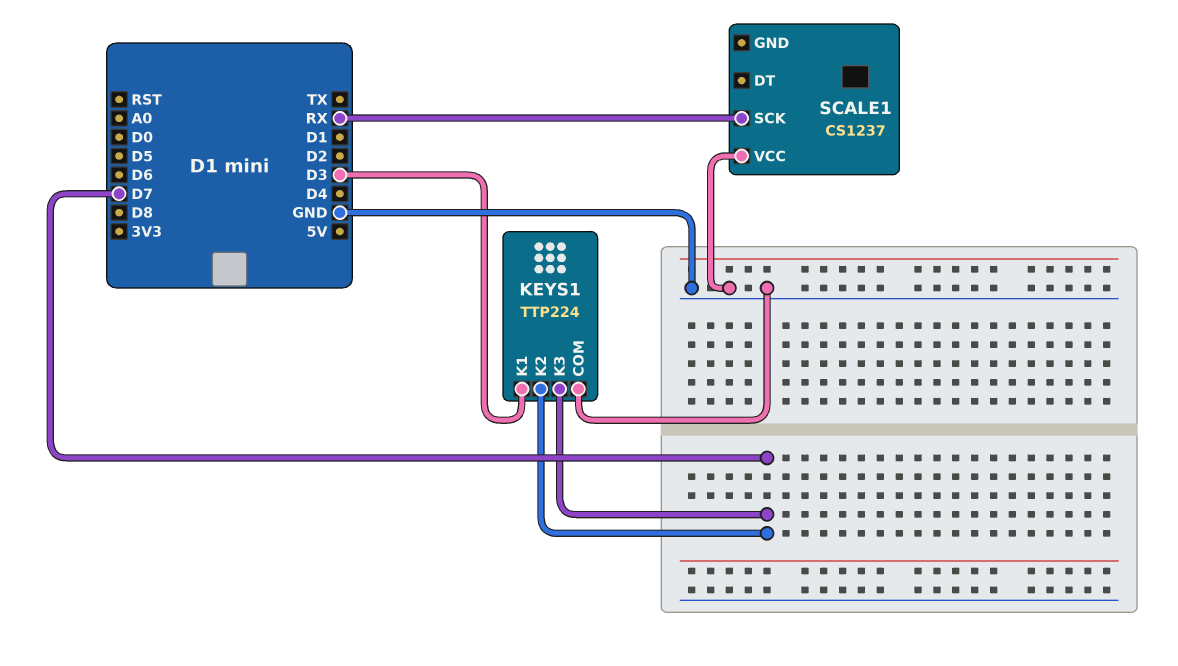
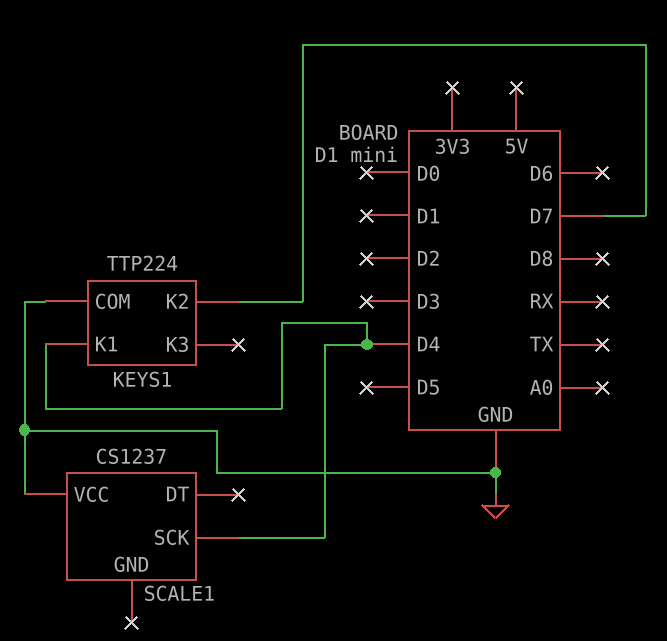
KEYS1 pin K1: D3 -> D4
KEYS1 pin K3: D7 -> none
SCALE1 pin SCK: RX -> D4

